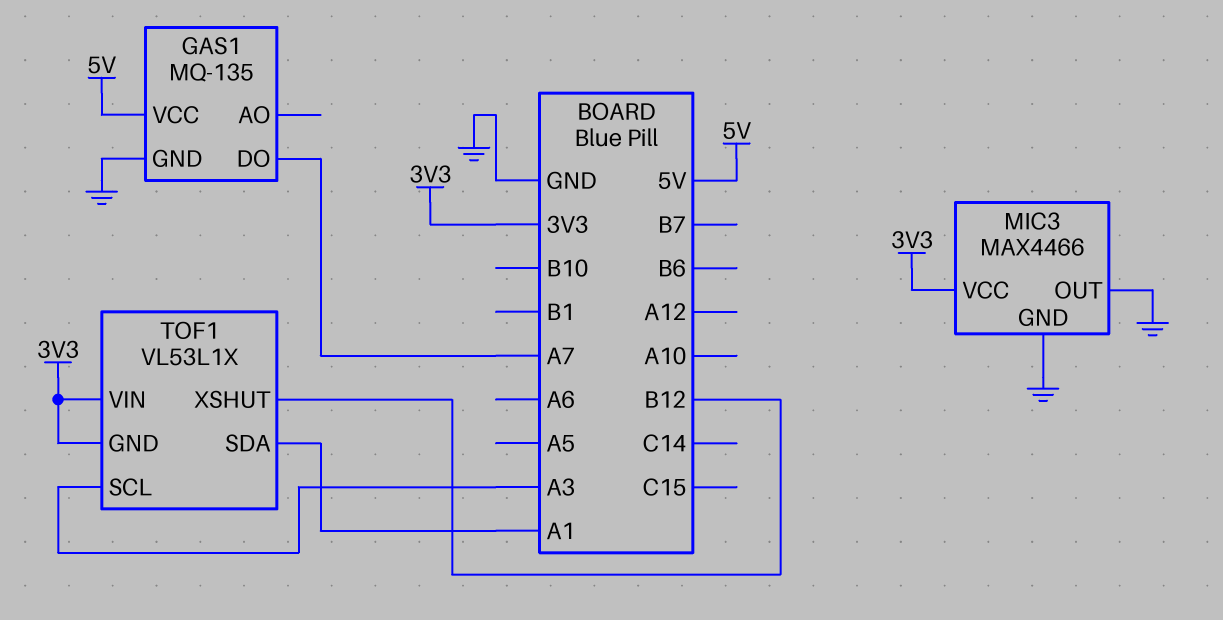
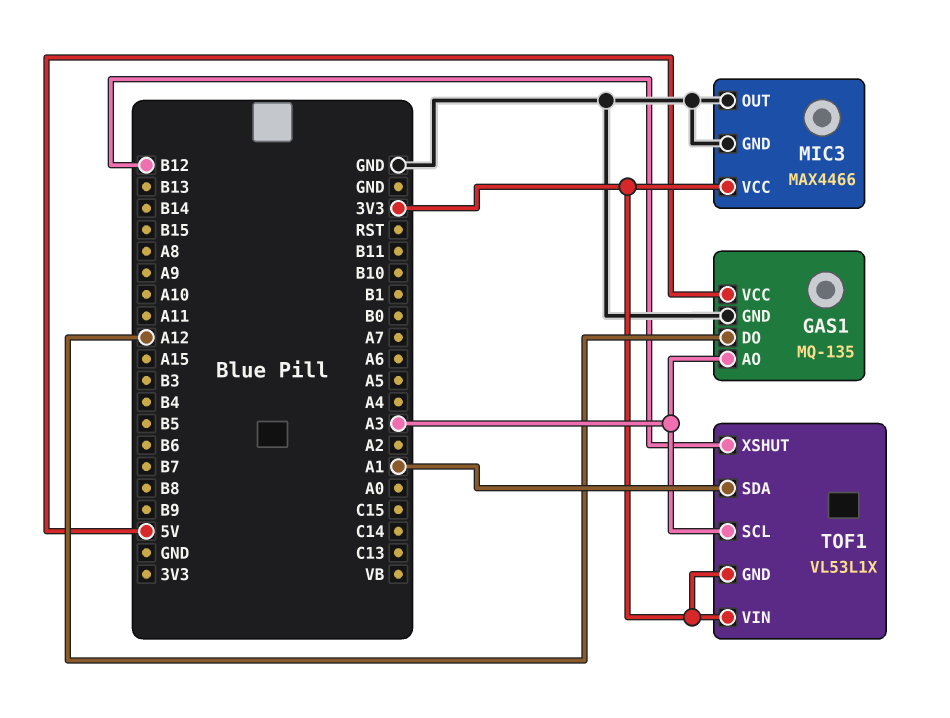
GAS1 pin AO: none -> A3
GAS1 pin DO: A7 -> A12

